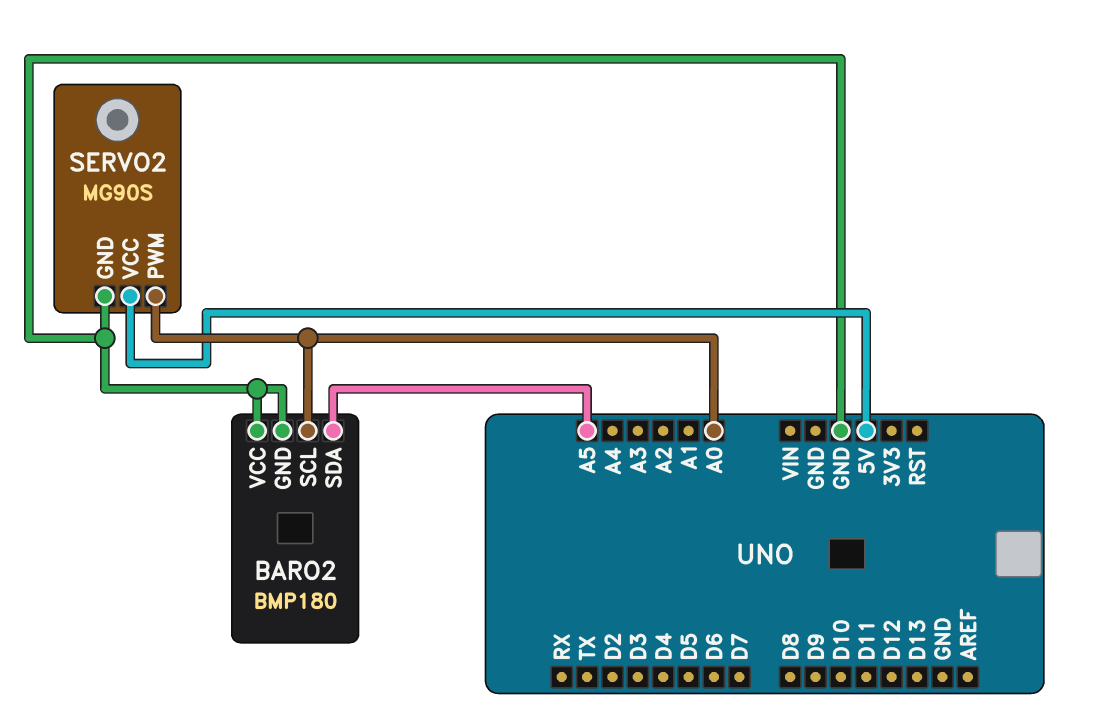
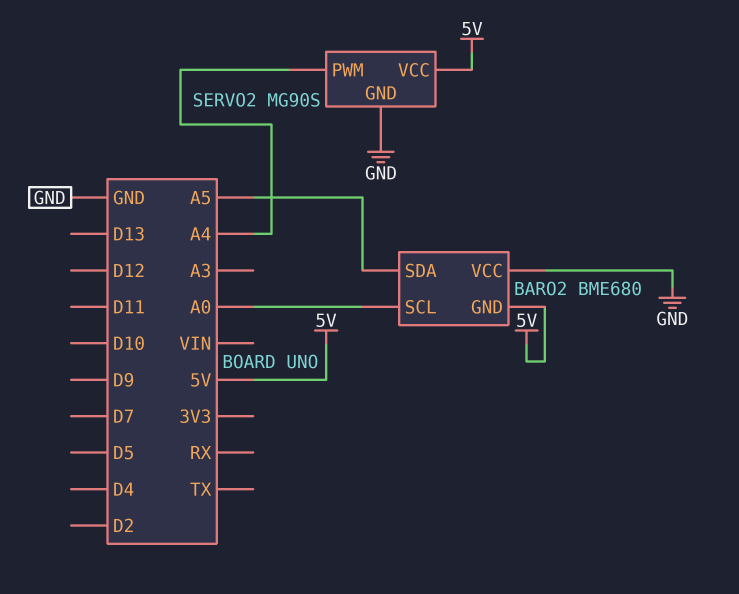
BARO2: BMP180 -> BME680
BARO2 pin GND: GND -> 5V
SERVO2 pin PWM: A0 -> A4

